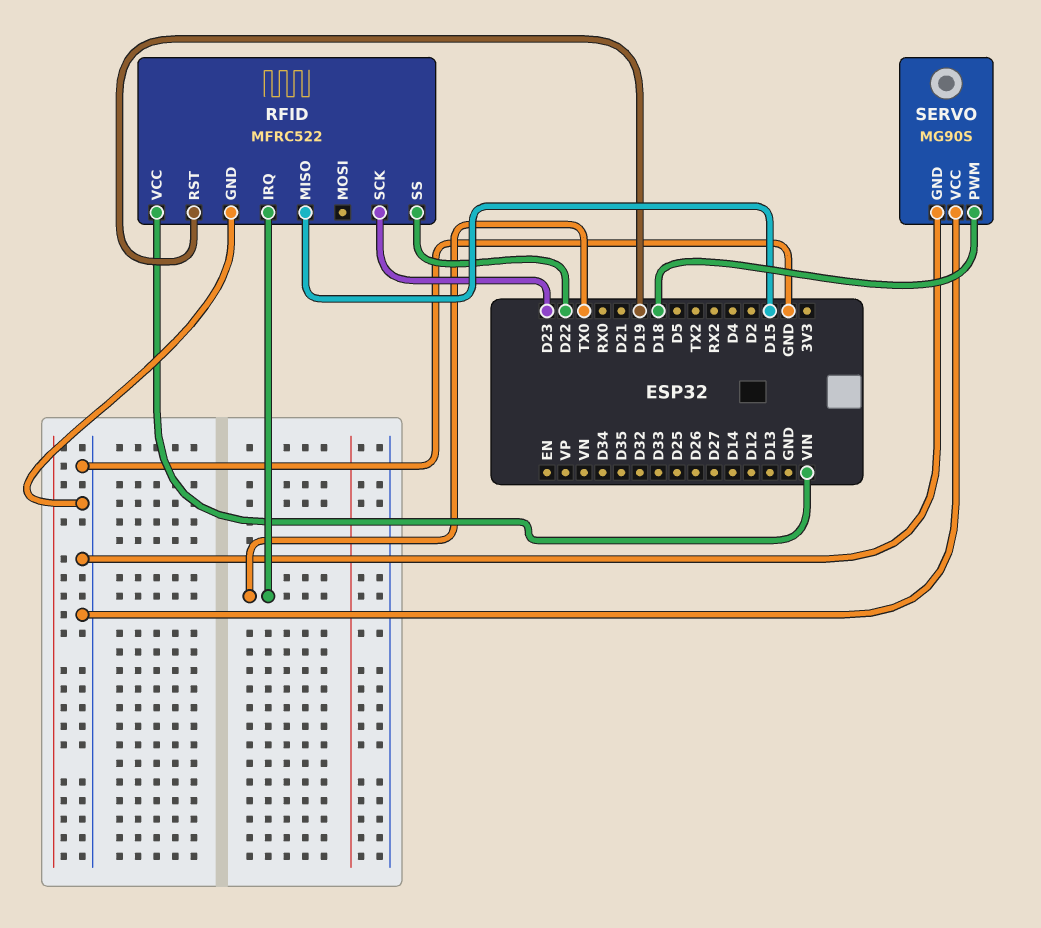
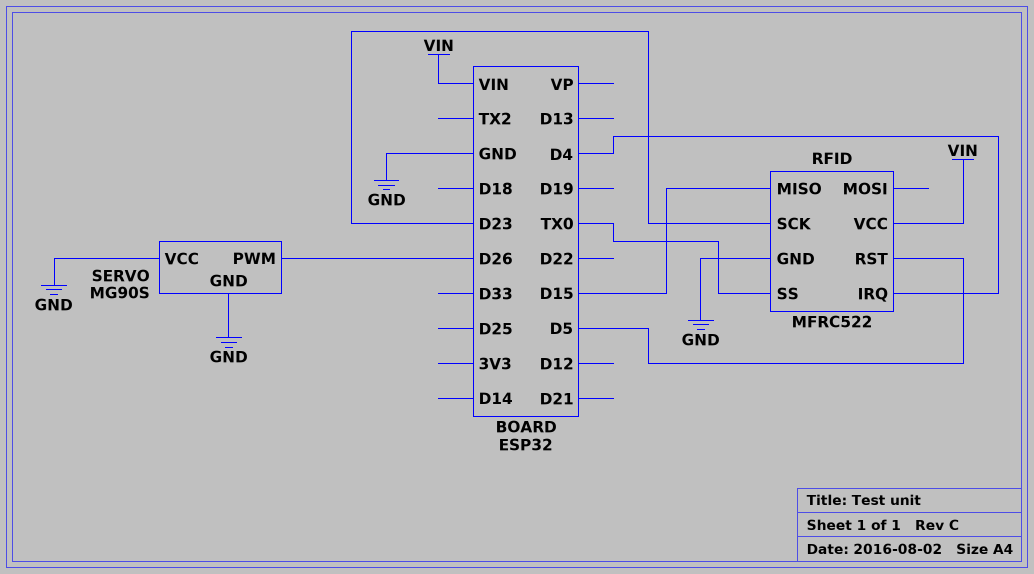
RFID pin IRQ: TX0 -> D4
RFID pin RST: D19 -> D5
RFID pin SS: D22 -> TX0
SERVO pin PWM: D18 -> D26

